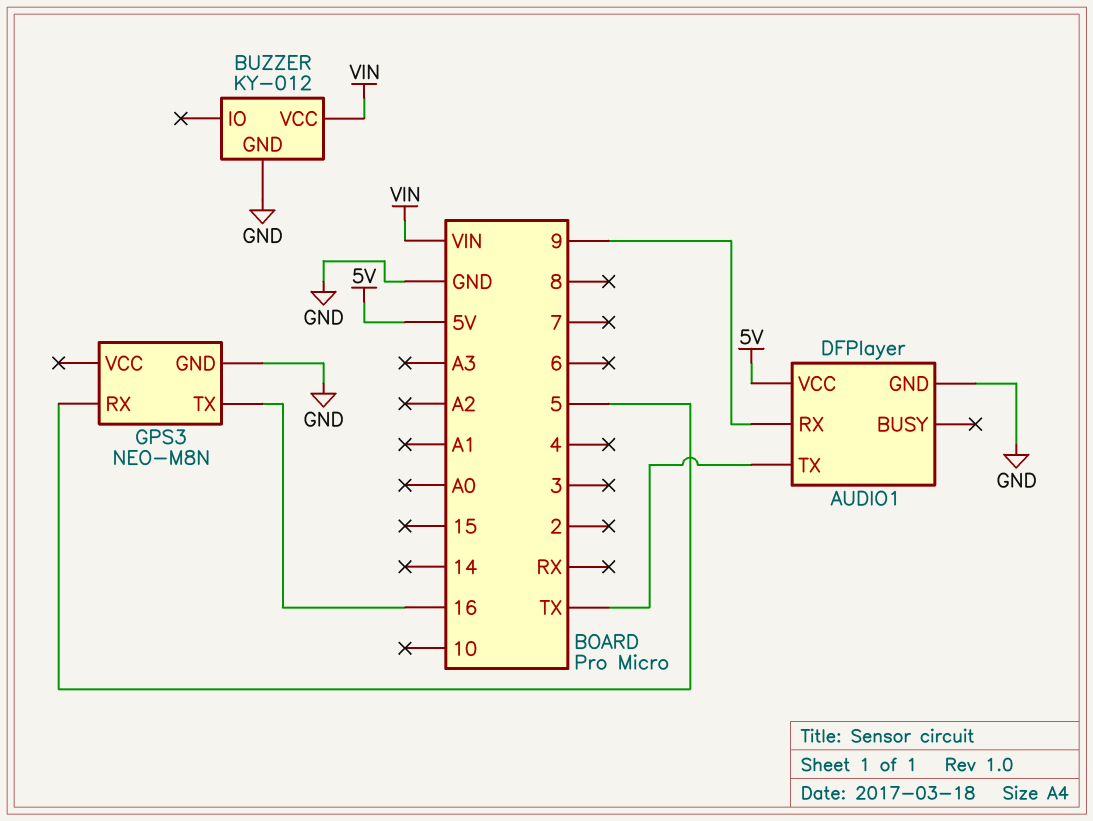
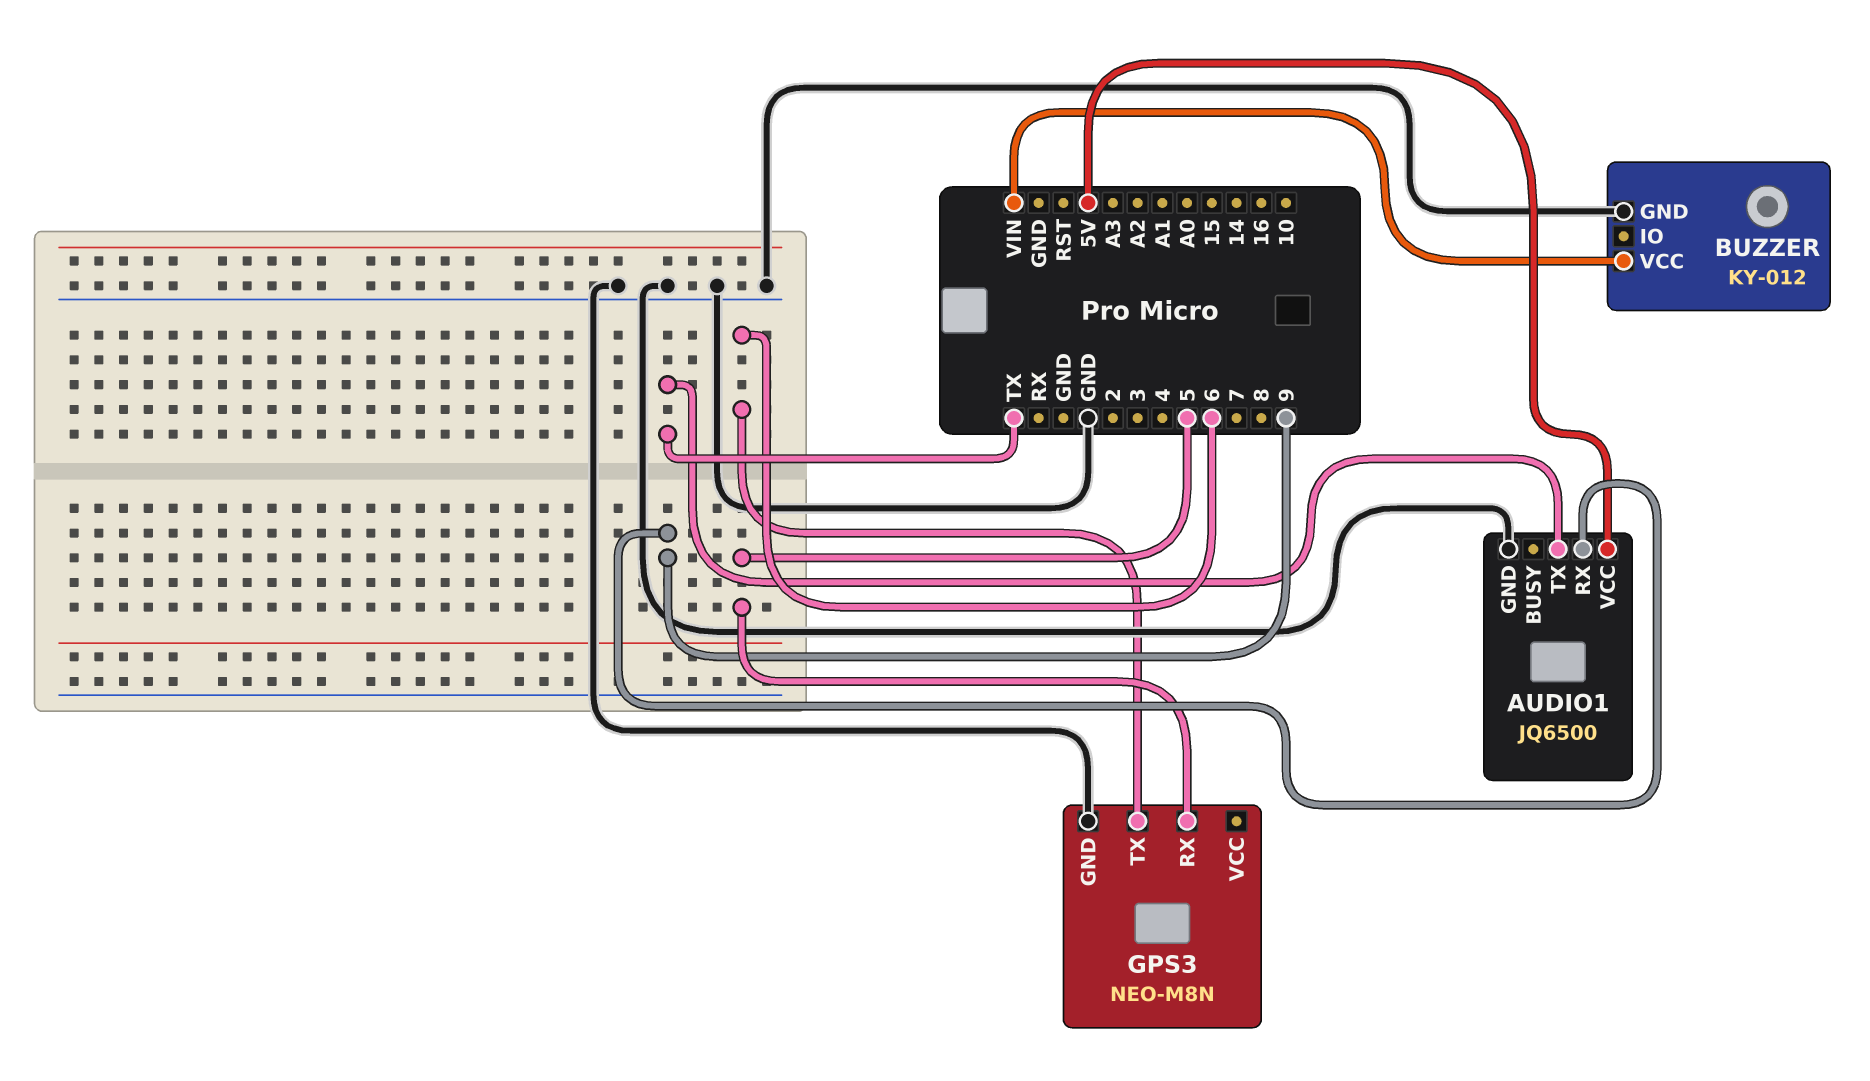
AUDIO1: DFPlayer -> JQ6500
GPS3 pin TX: 16 -> 6

